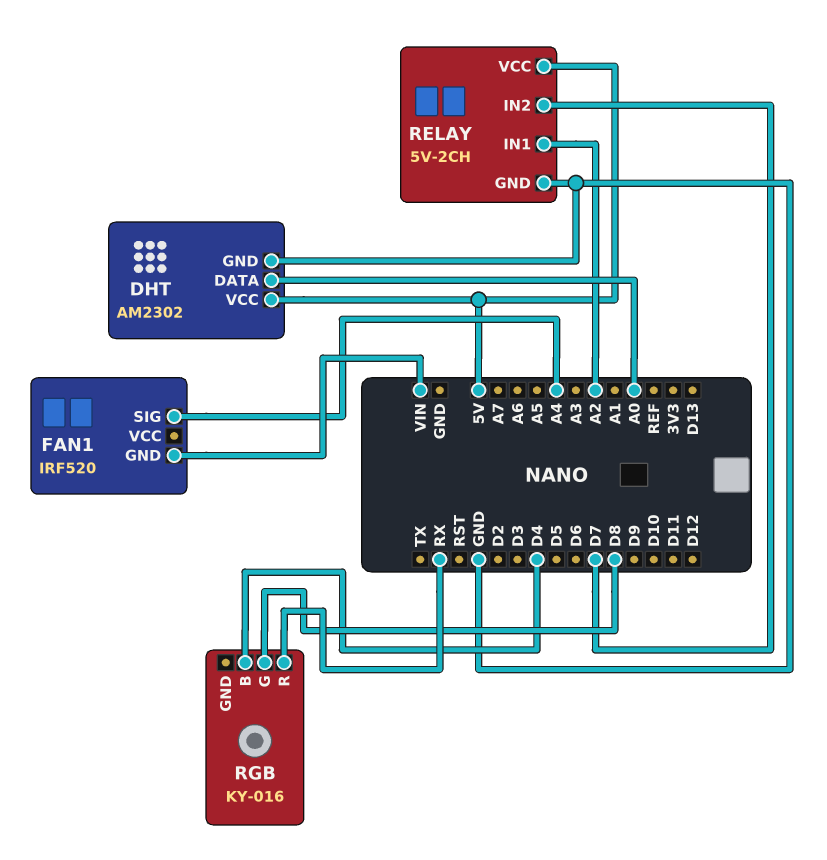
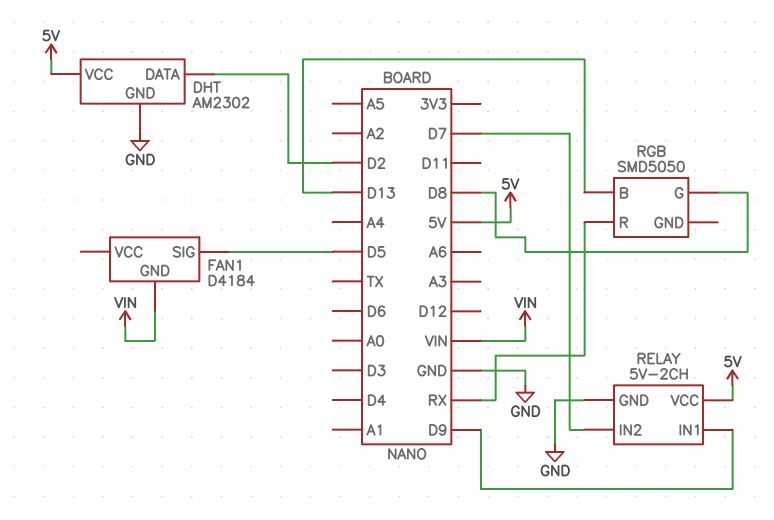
DHT pin DATA: A0 -> D2
FAN1: IRF520 -> D4184
FAN1 pin SIG: A4 -> D5
RELAY pin IN1: A2 -> D9
RGB: KY-016 -> SMD5050
RGB pin B: D4 -> D13

